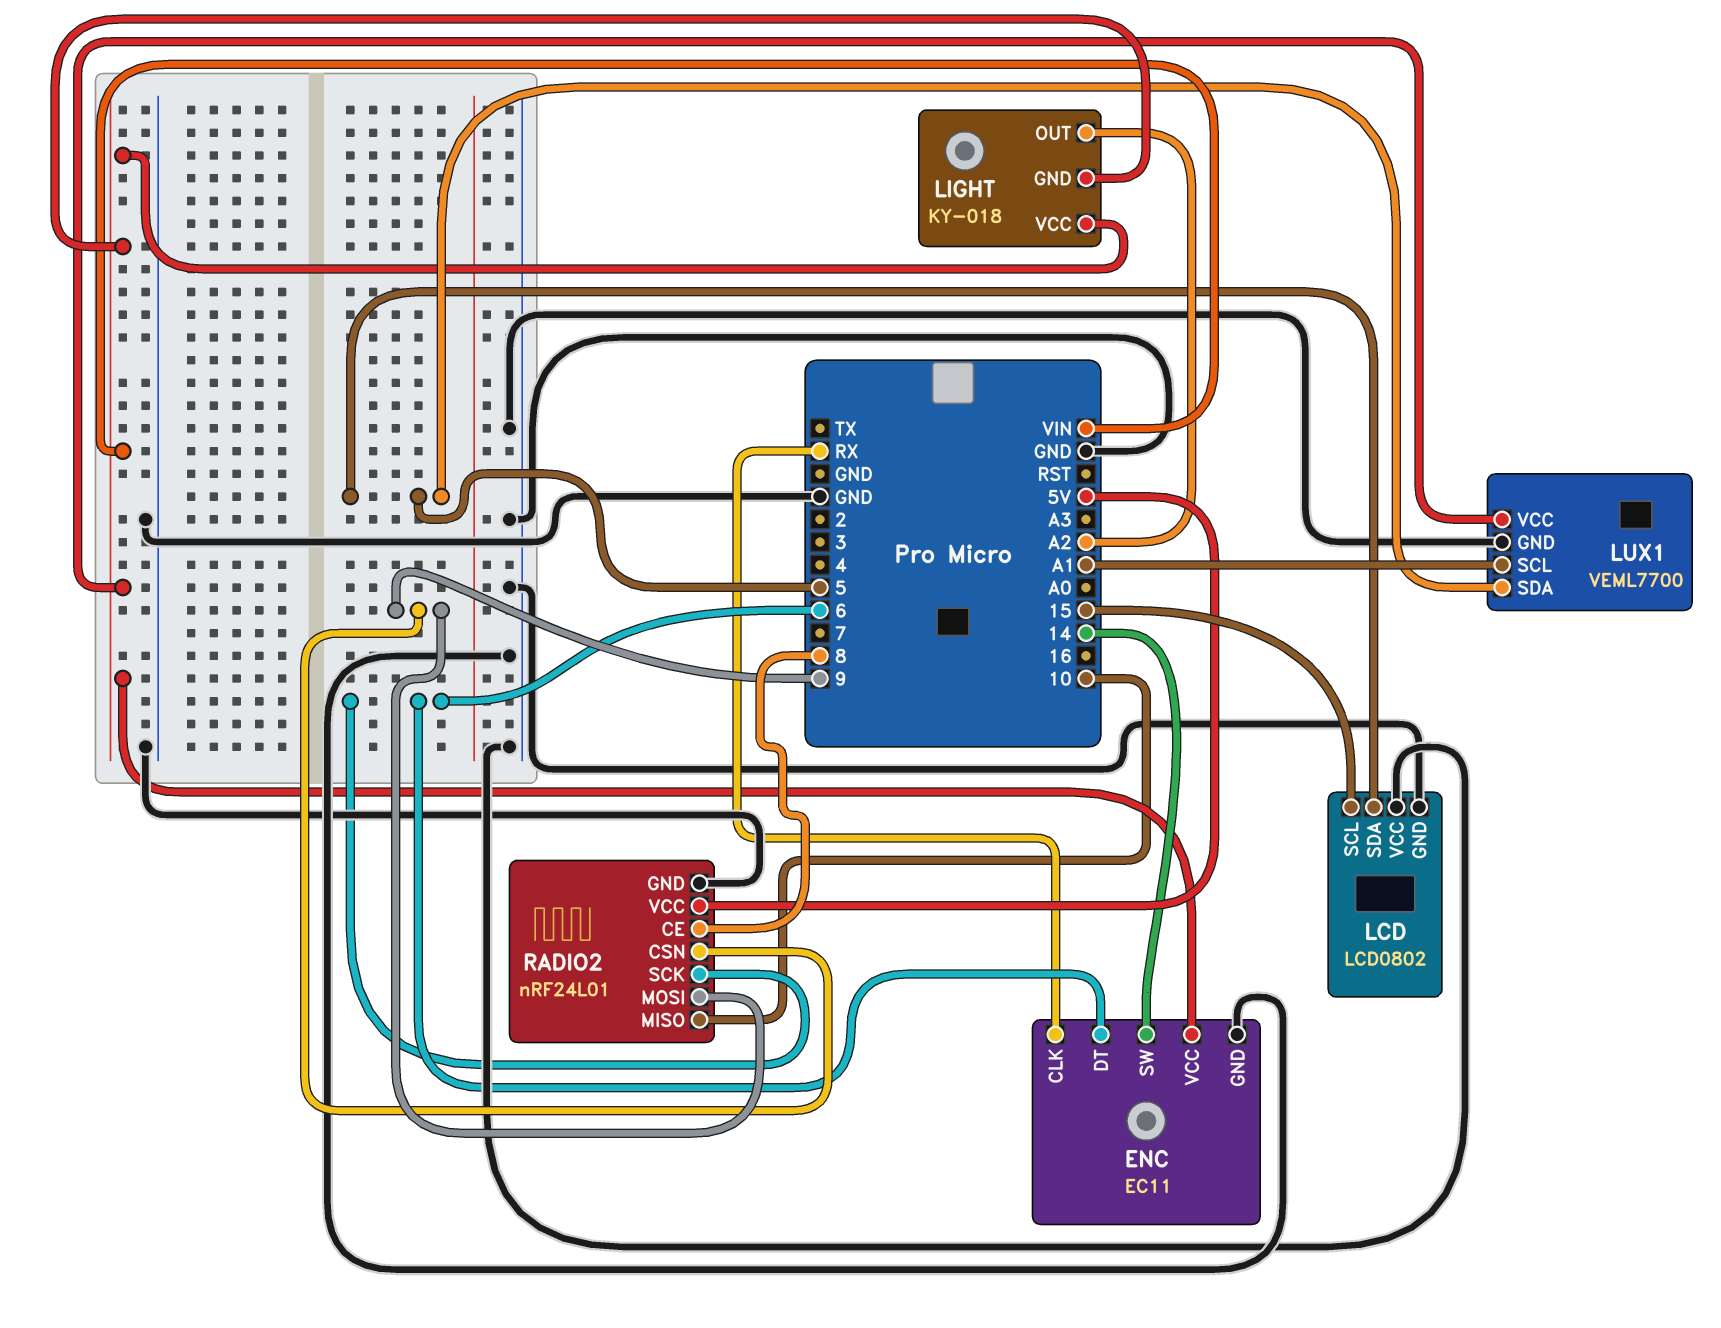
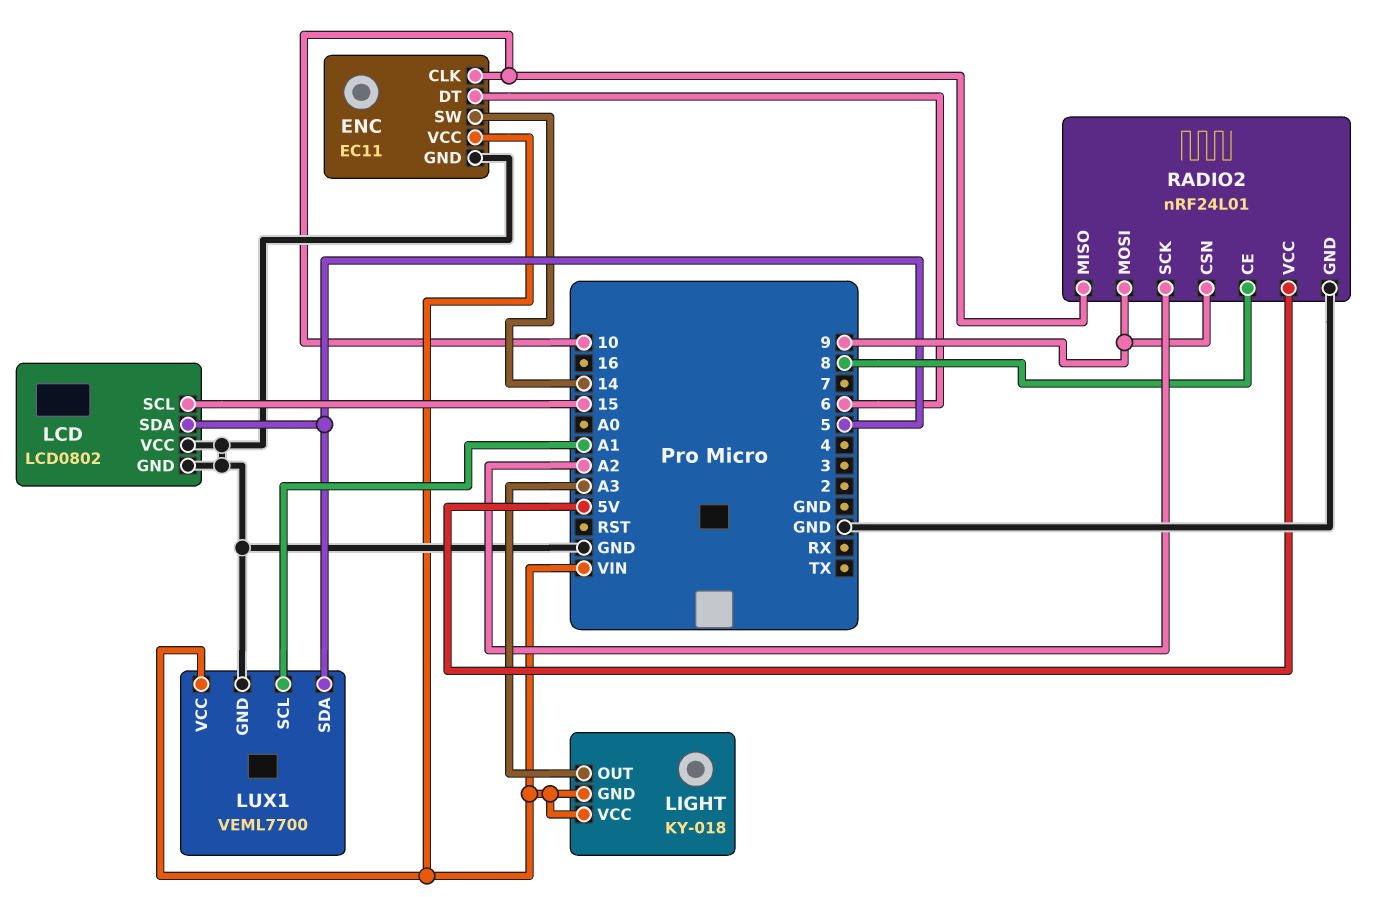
ENC pin CLK: RX -> 10
LIGHT pin OUT: A2 -> A3
RADIO2 pin SCK: 6 -> A2

